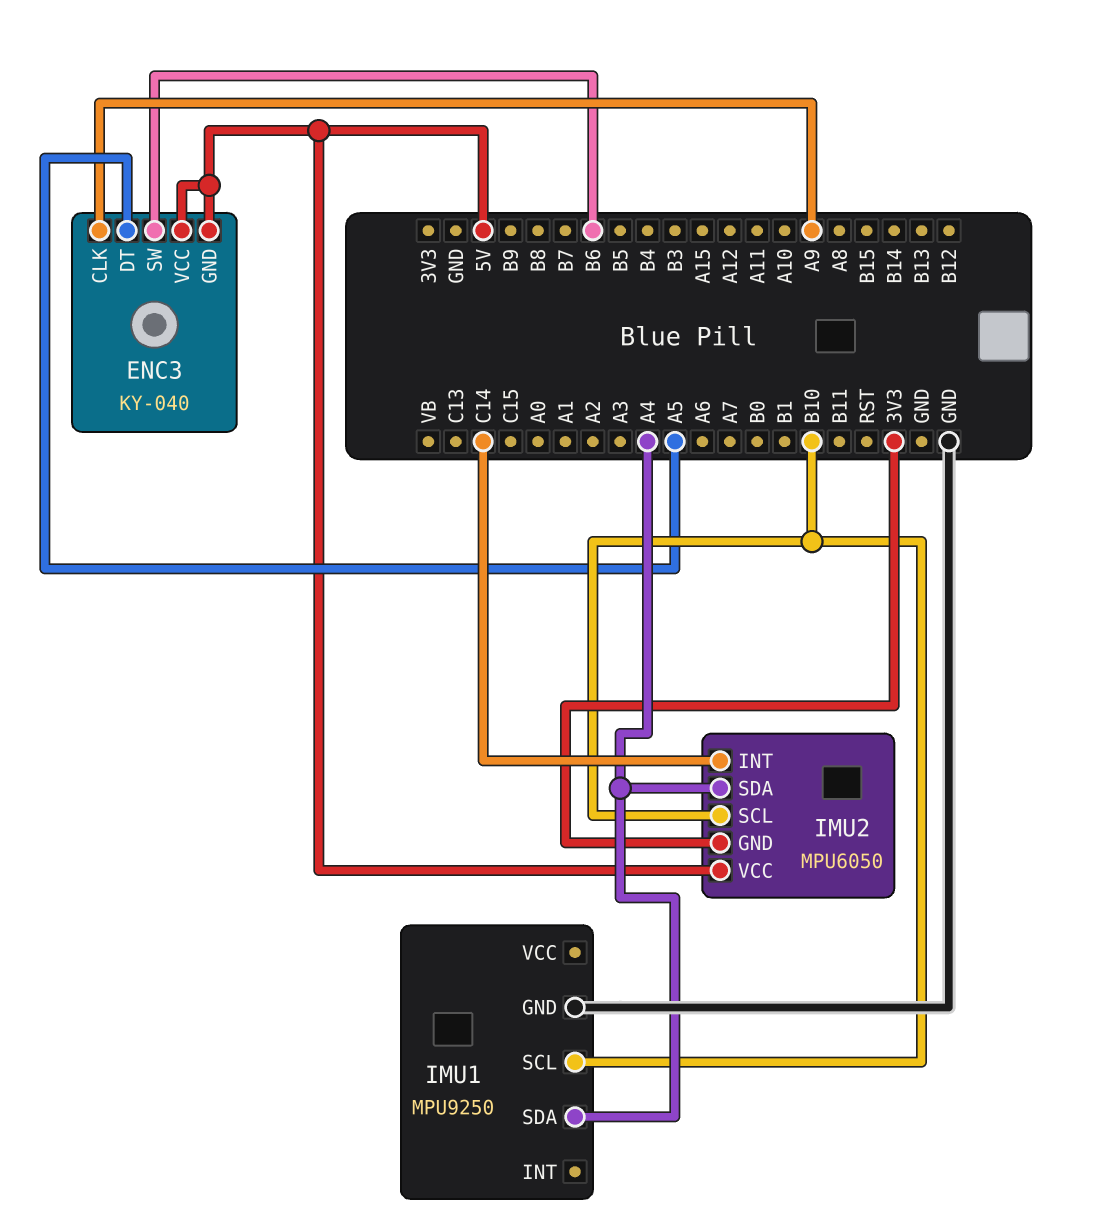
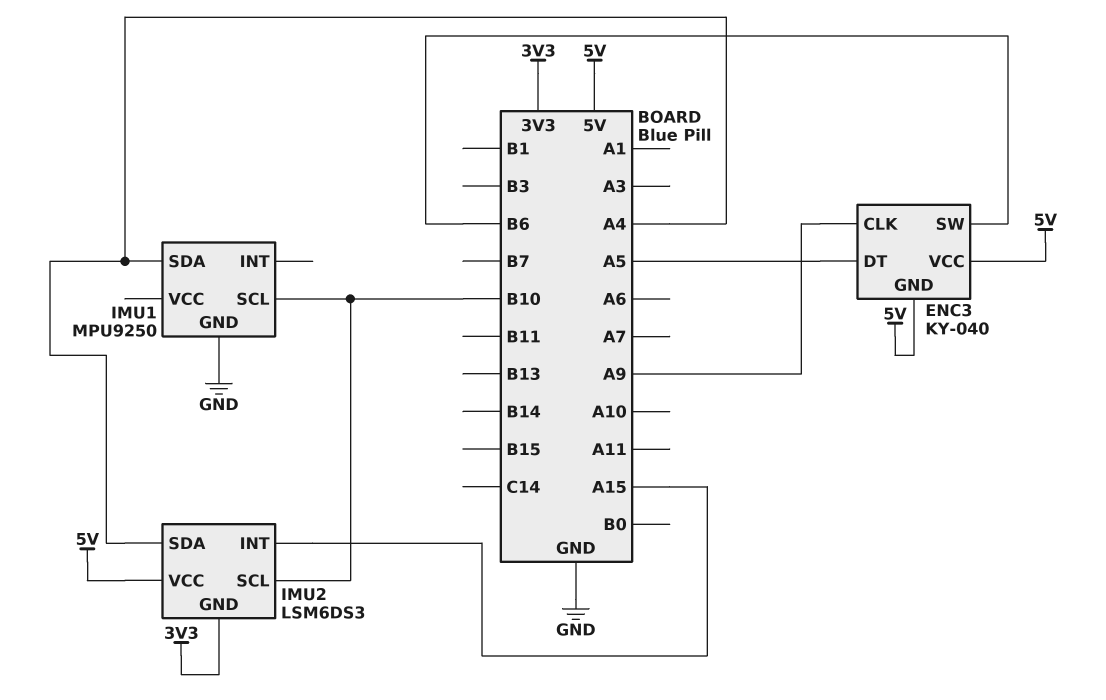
IMU2: MPU6050 -> LSM6DS3
IMU2 pin INT: C14 -> A15

